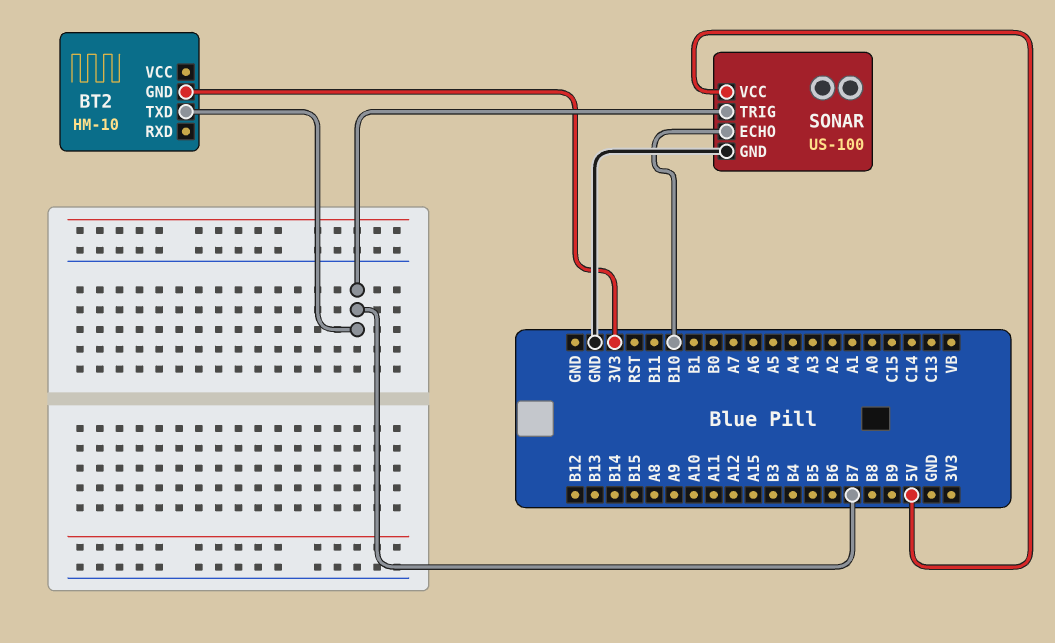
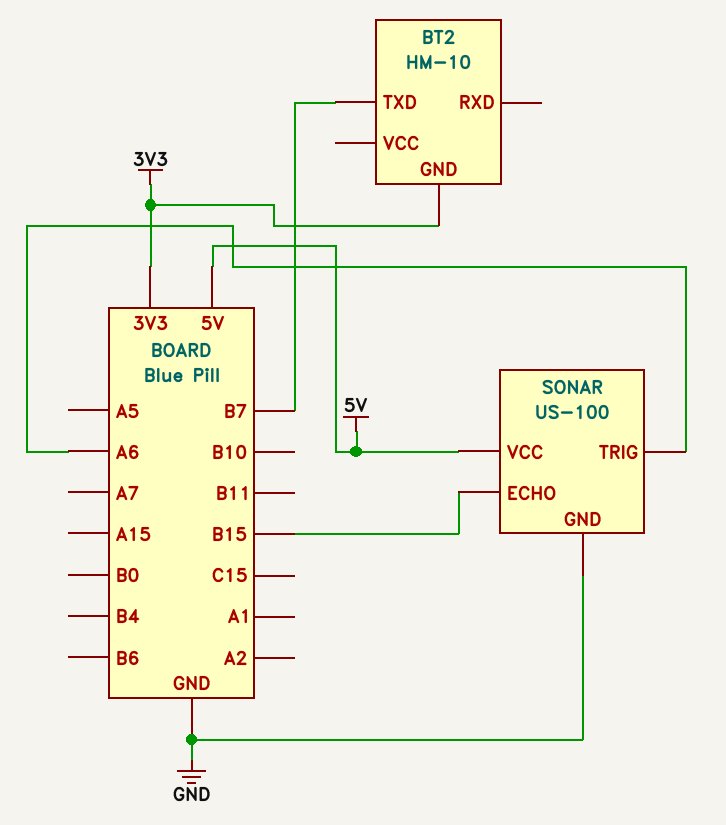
SONAR pin ECHO: B10 -> B15
SONAR pin TRIG: B7 -> A6

